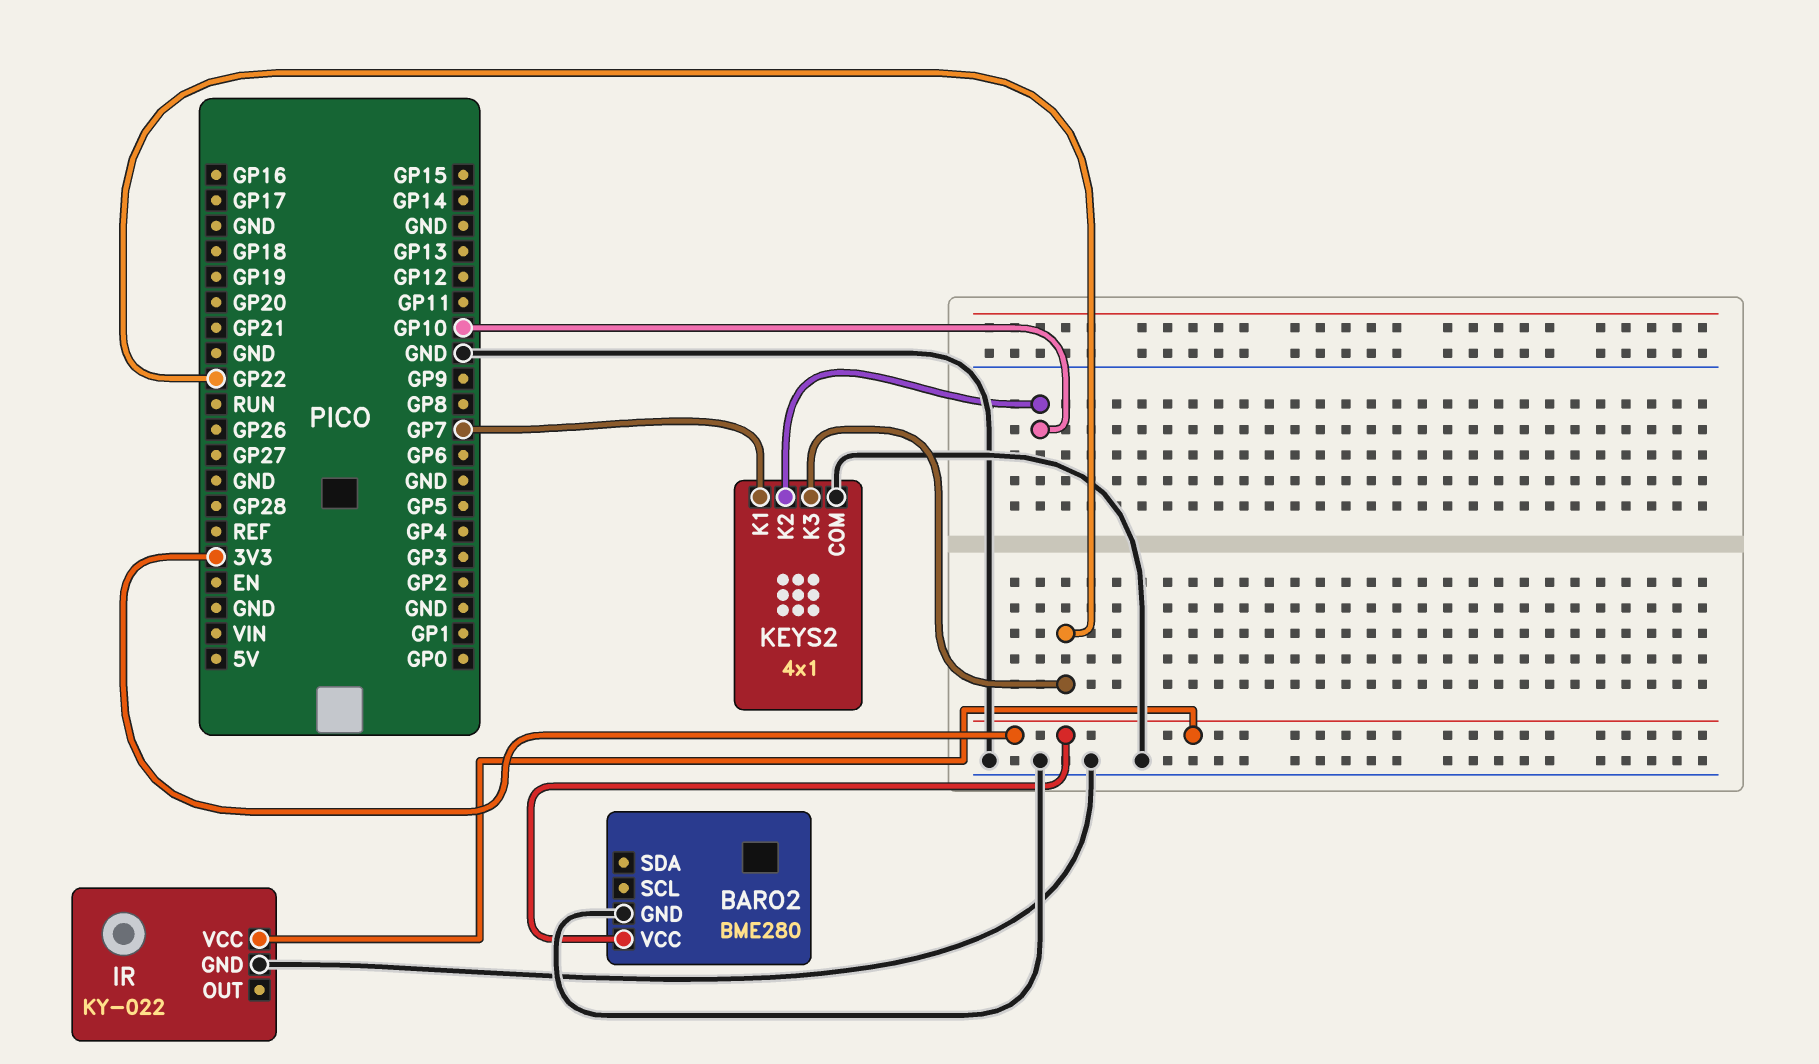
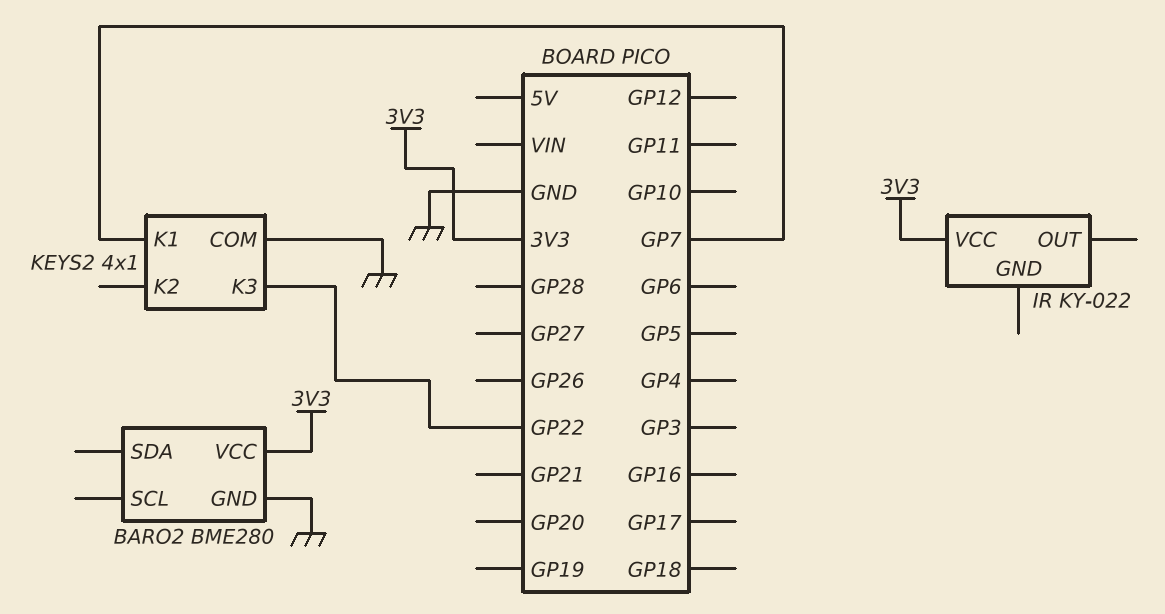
IR pin GND: GND -> none
KEYS2 pin K2: GP10 -> none

